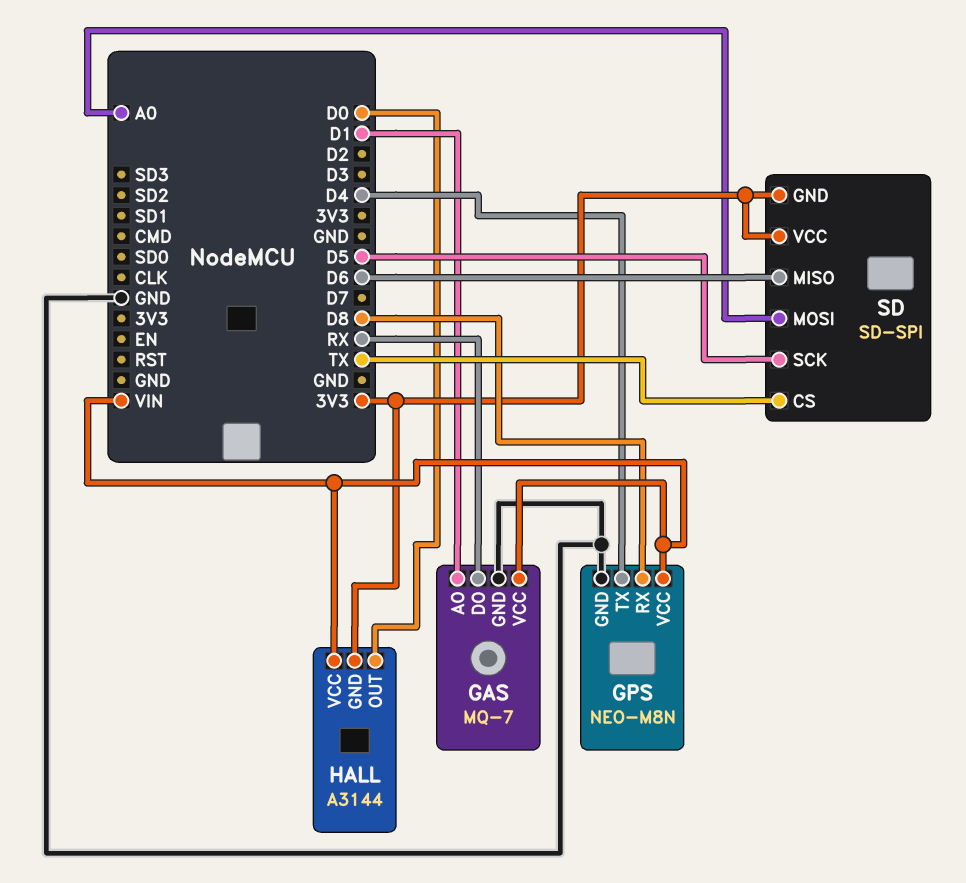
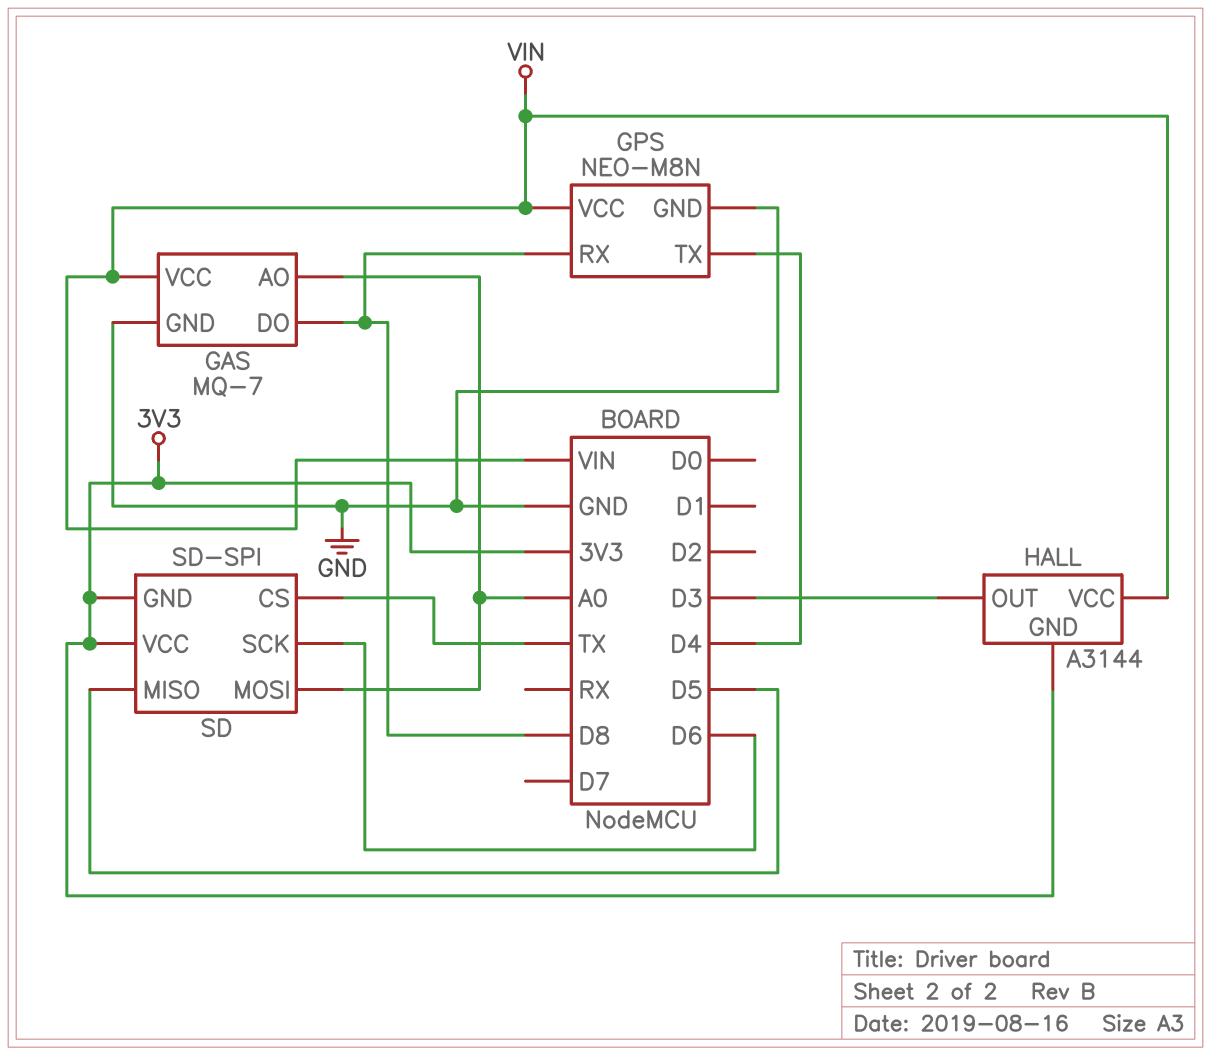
GAS pin AO: D1 -> A0
GAS pin DO: RX -> D8
HALL pin OUT: D0 -> D3
SD pin MISO: D6 -> D5
SD pin SCK: D5 -> D6

